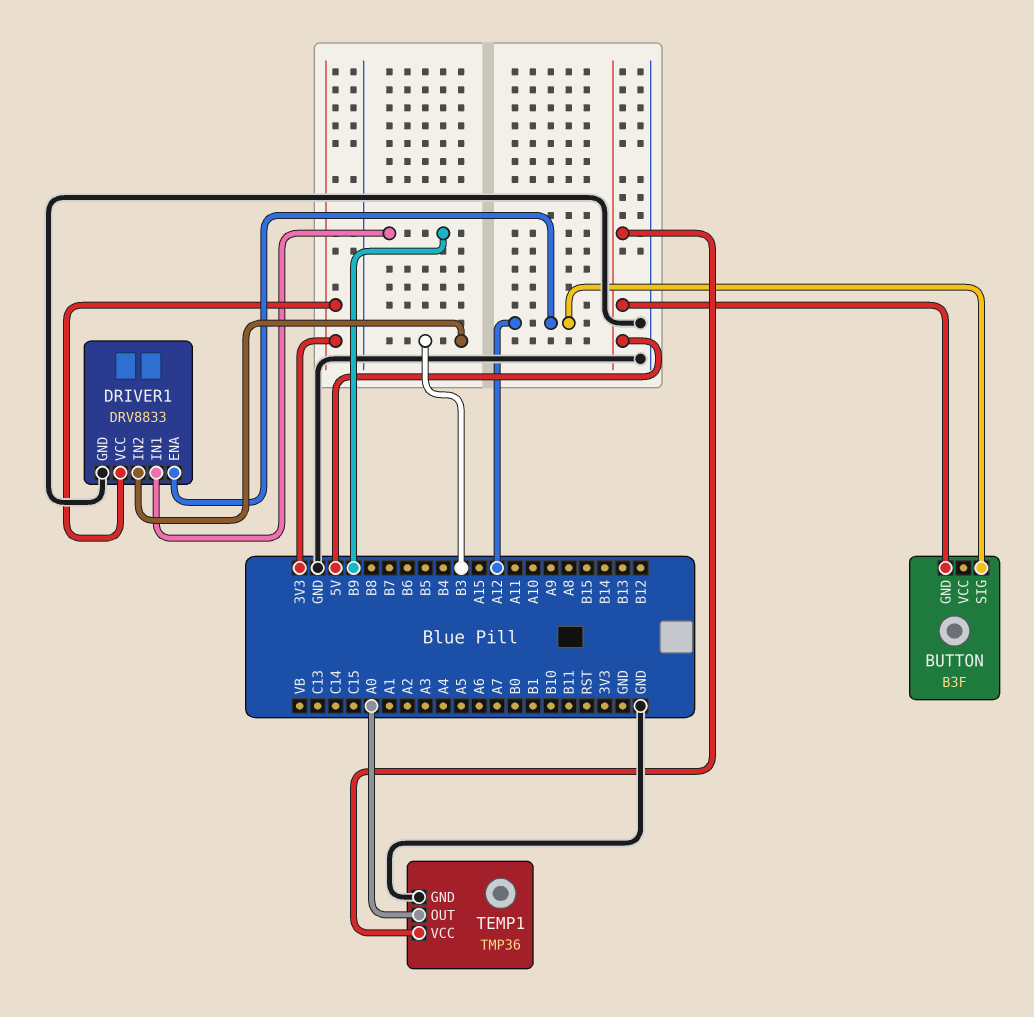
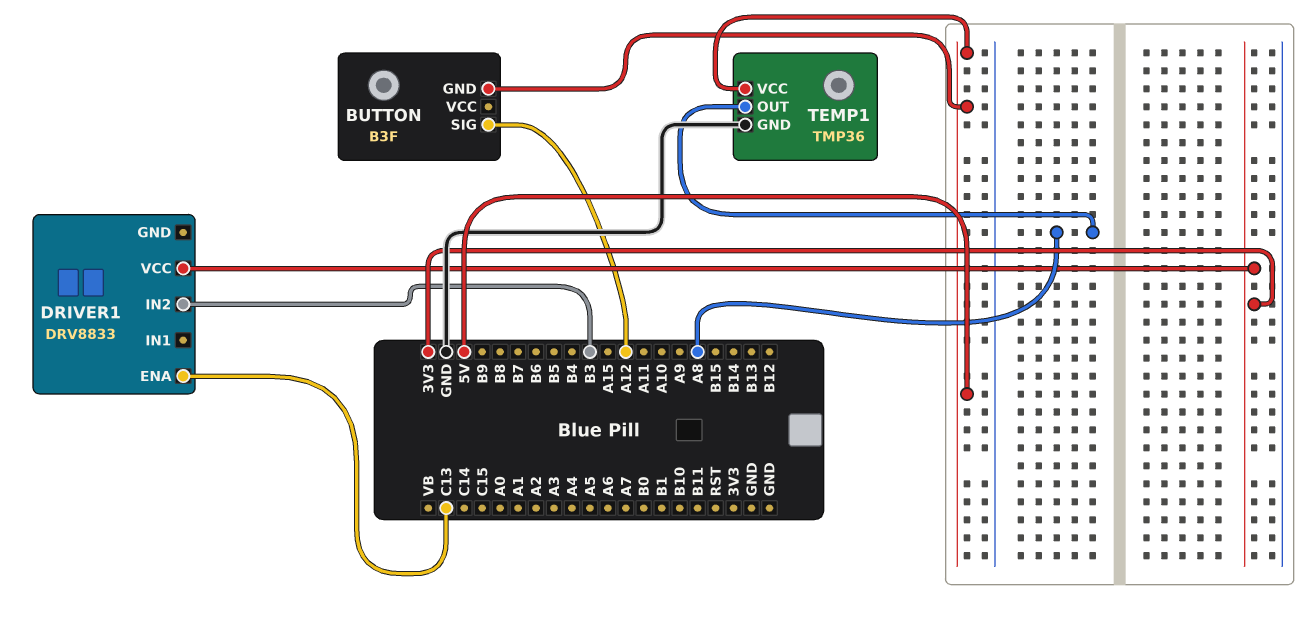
DRIVER1 pin ENA: A12 -> C13
DRIVER1 pin GND: GND -> none
DRIVER1 pin IN1: B9 -> none
TEMP1 pin OUT: A0 -> A8

